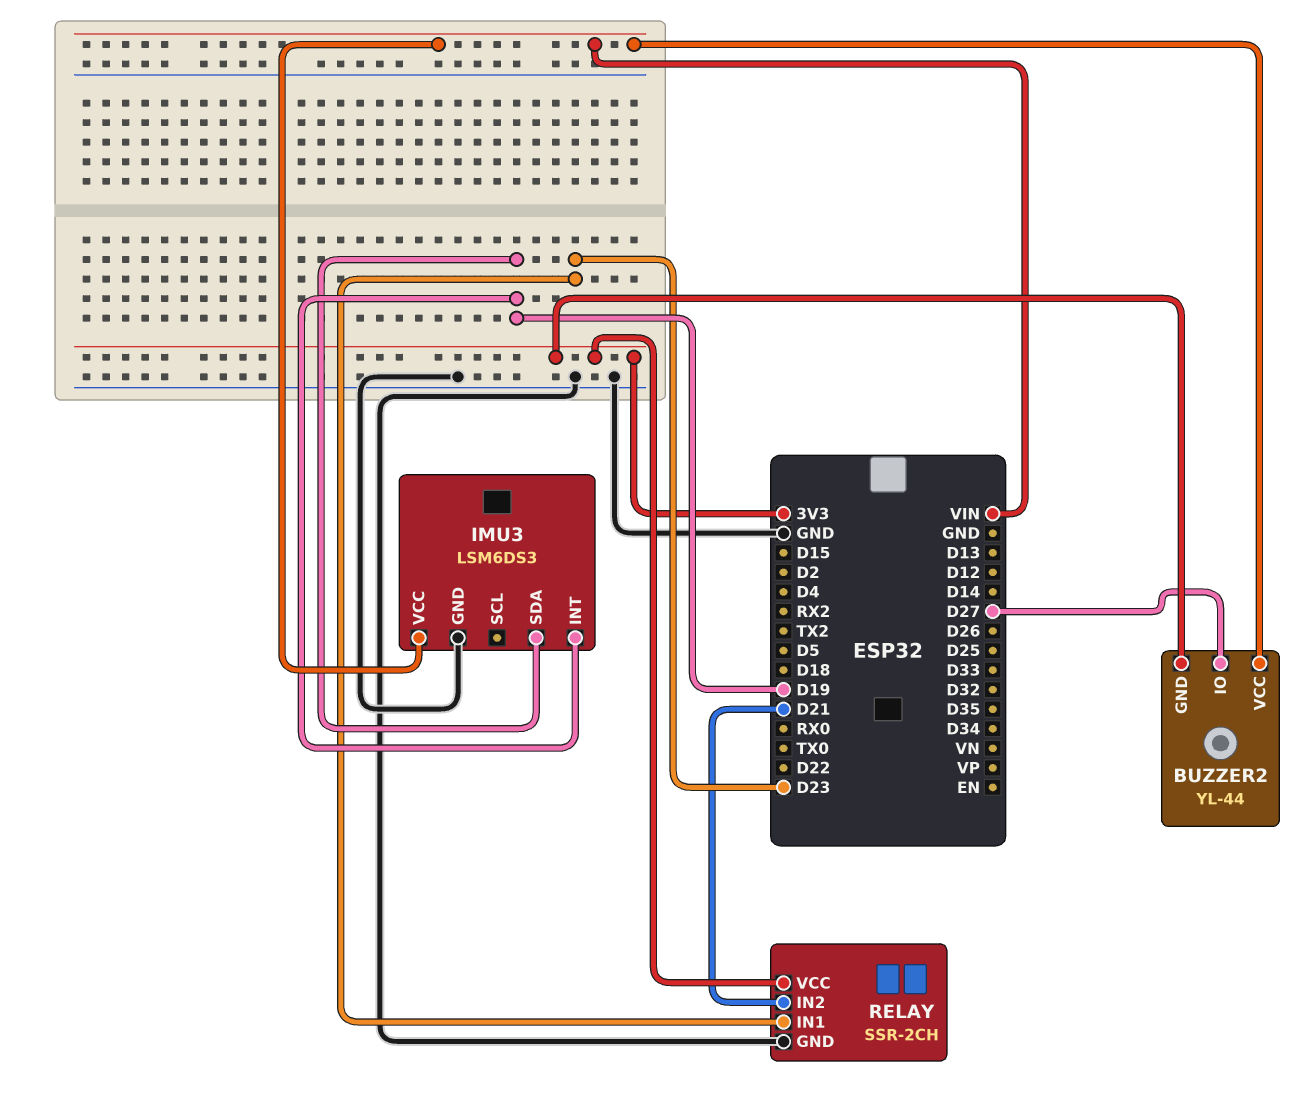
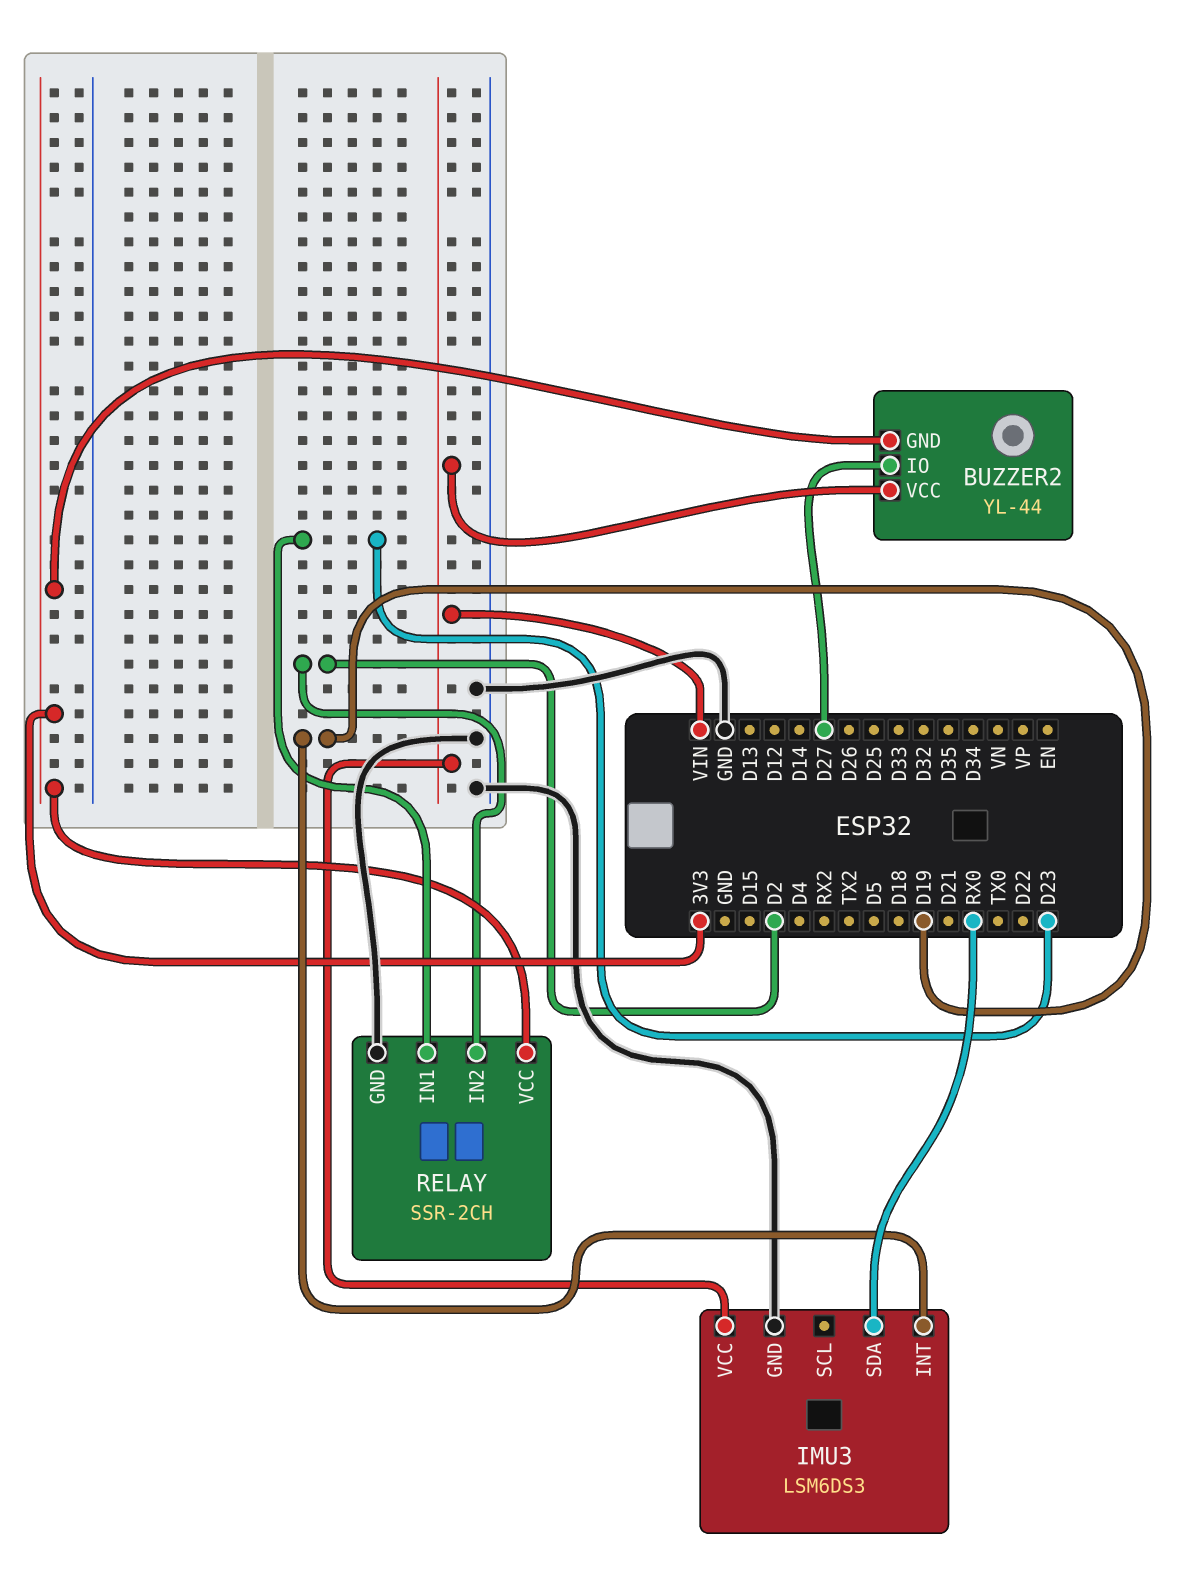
IMU3 pin SDA: D19 -> RX0
RELAY pin IN2: D21 -> D2

